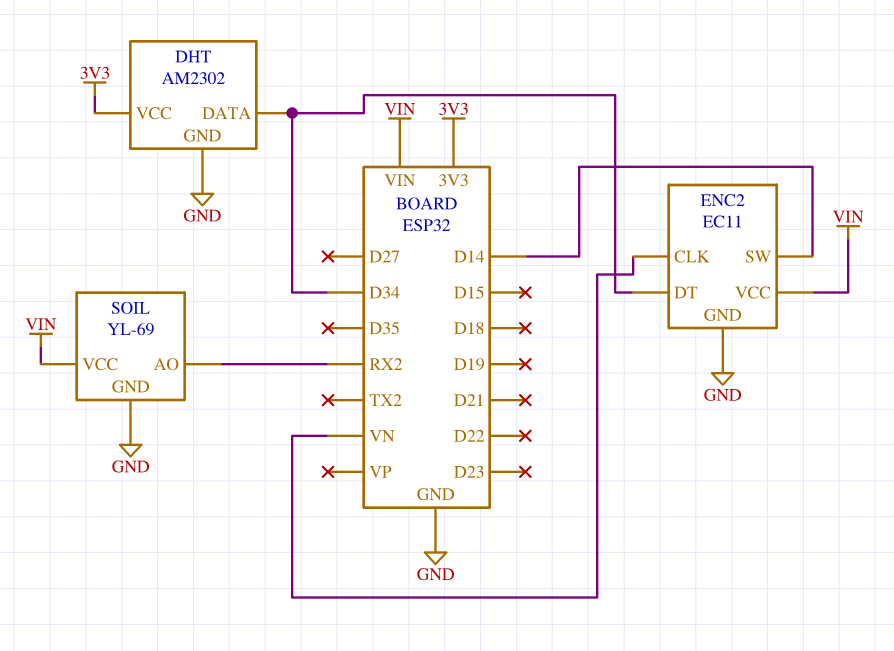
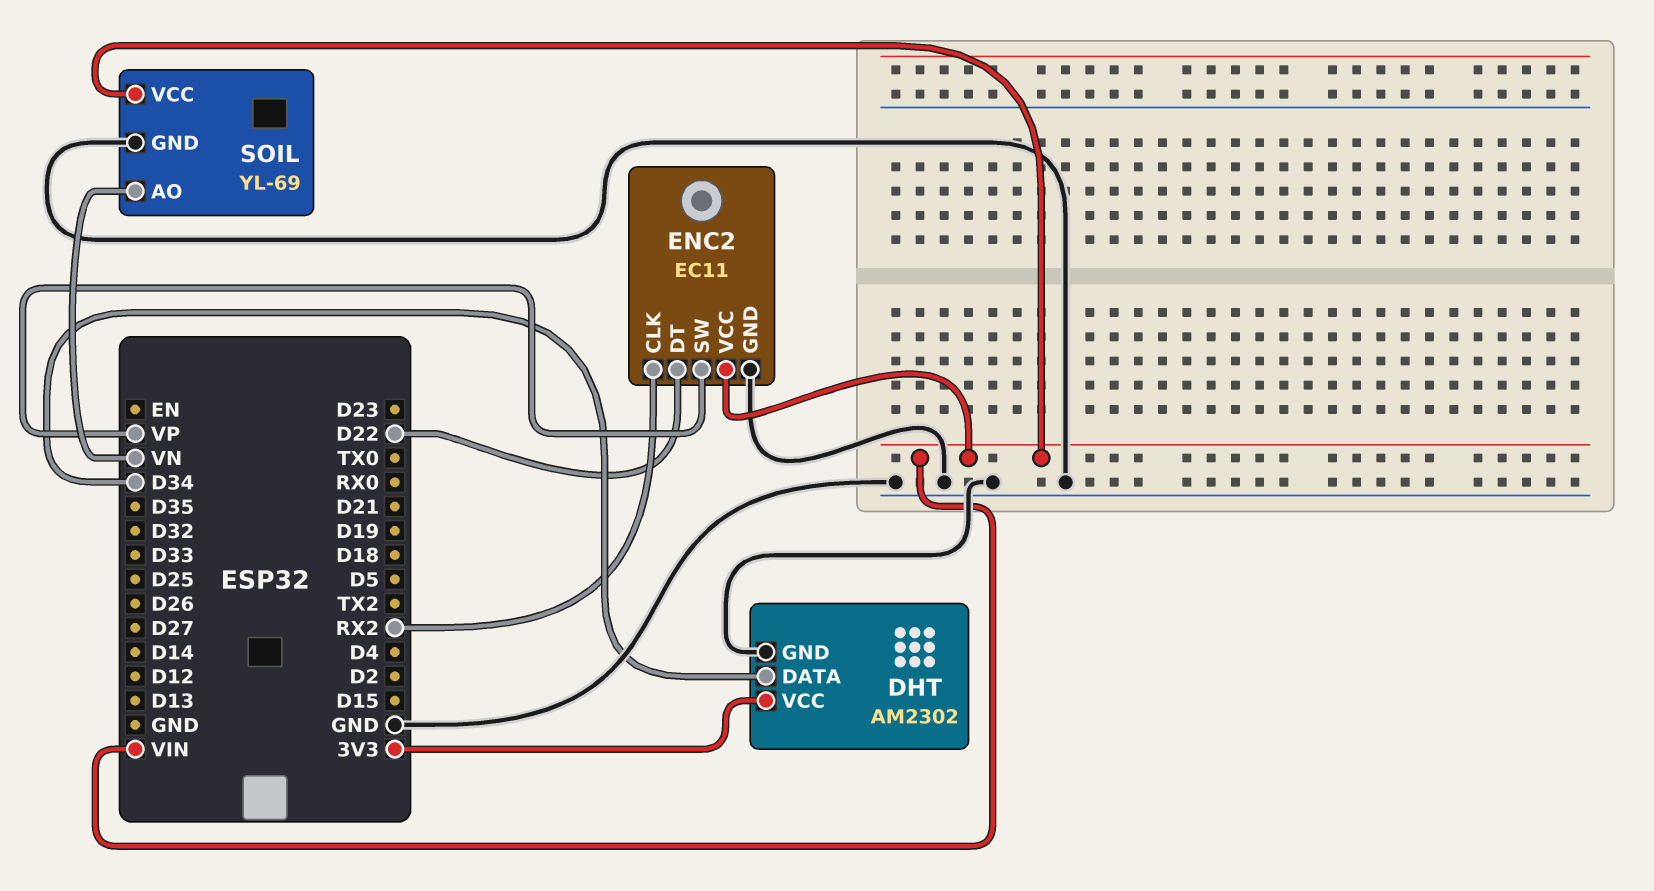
ENC2 pin CLK: VN -> RX2
ENC2 pin DT: D34 -> D22
ENC2 pin SW: D14 -> VP
SOIL pin AO: RX2 -> VN

